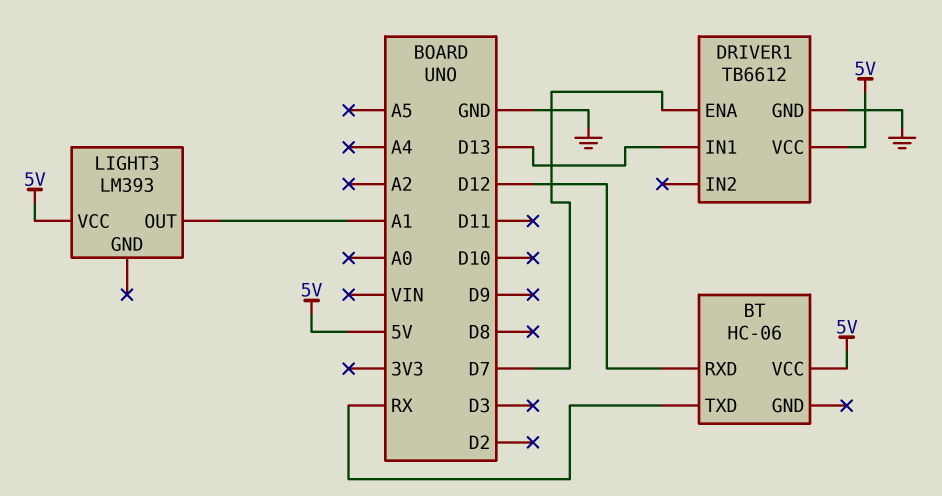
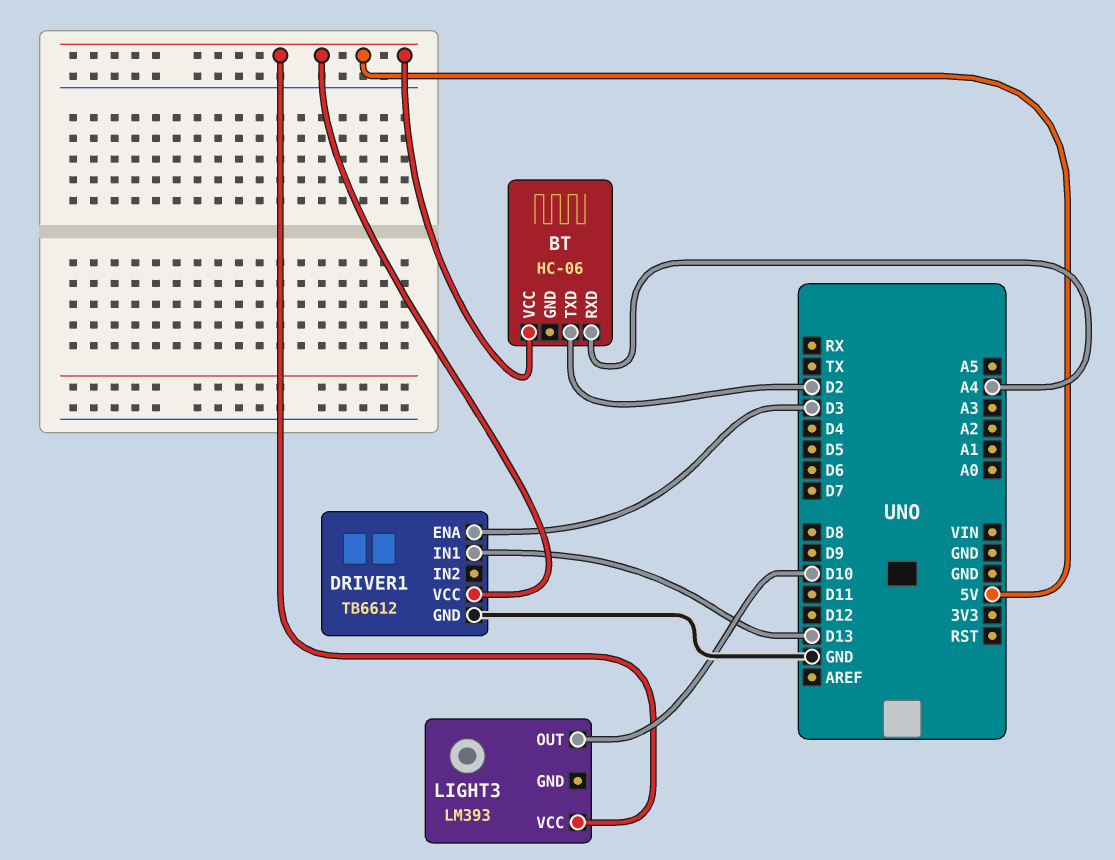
BT pin RXD: D12 -> A4
BT pin TXD: RX -> D2
DRIVER1 pin ENA: D7 -> D3
LIGHT3 pin OUT: A1 -> D10

